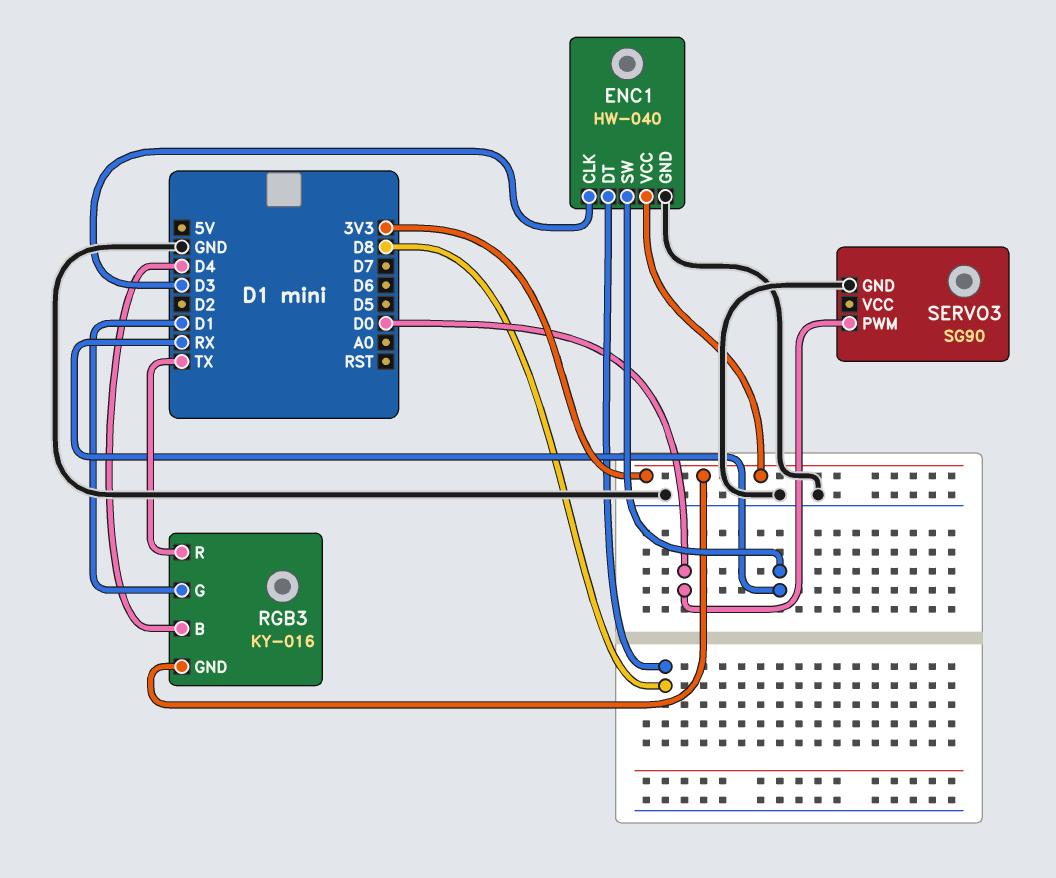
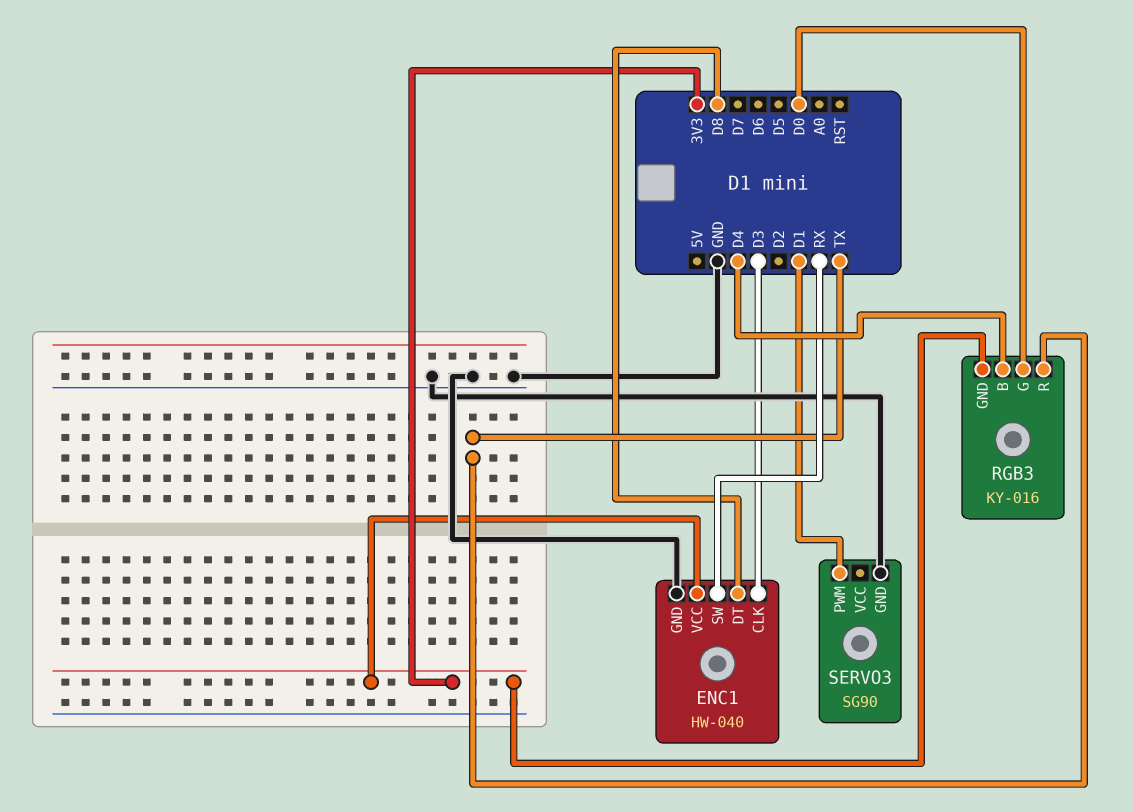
RGB3 pin G: D1 -> D0
SERVO3 pin PWM: D0 -> D1

